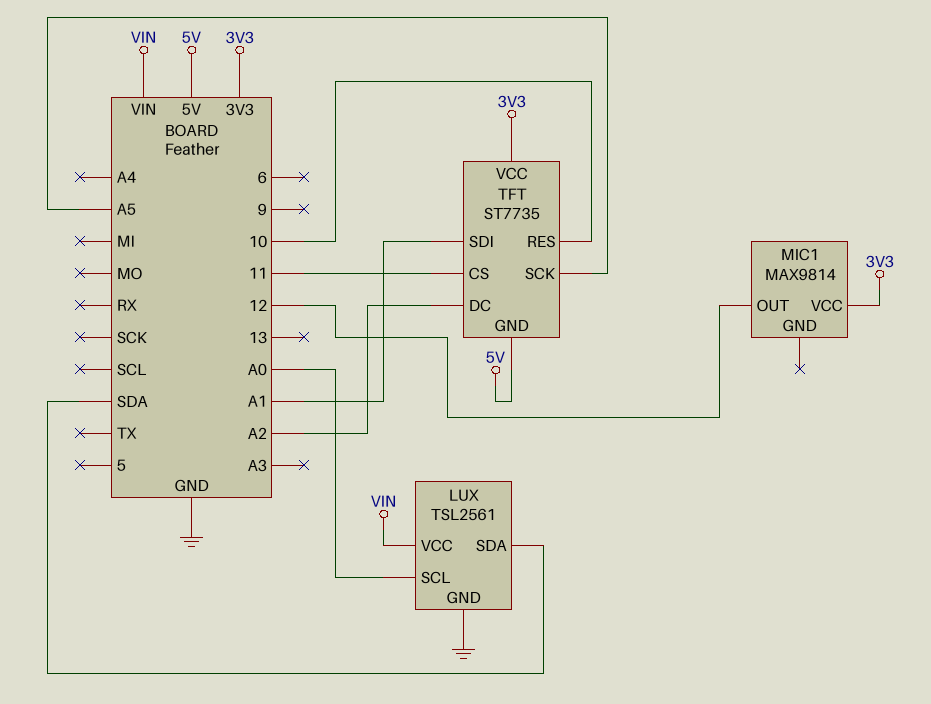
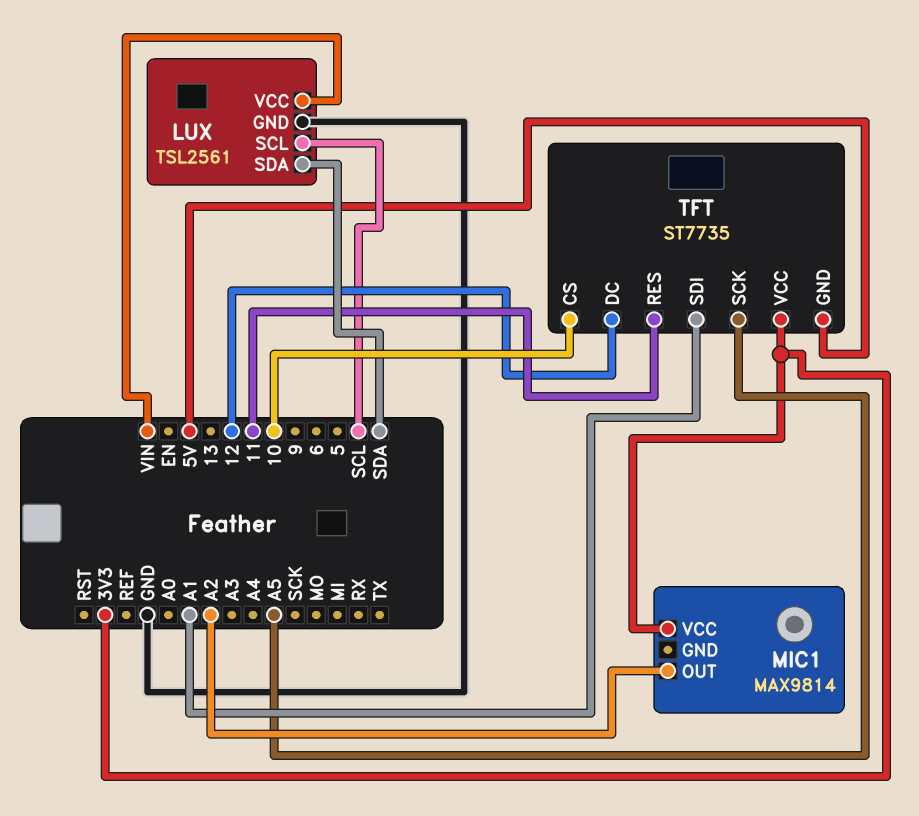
LUX pin SCL: A0 -> SCL
MIC1 pin OUT: 12 -> A2
TFT pin CS: 11 -> 10
TFT pin DC: A2 -> 12
TFT pin RES: 10 -> 11

